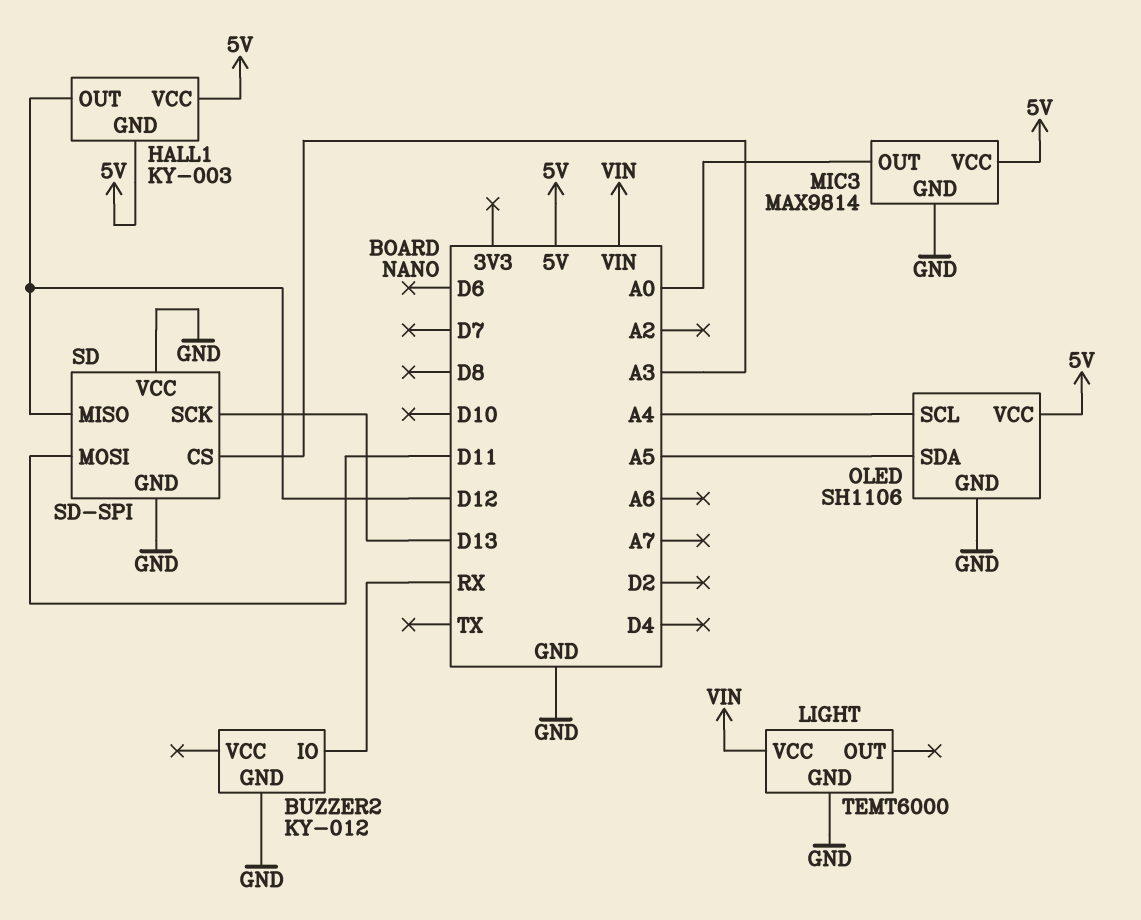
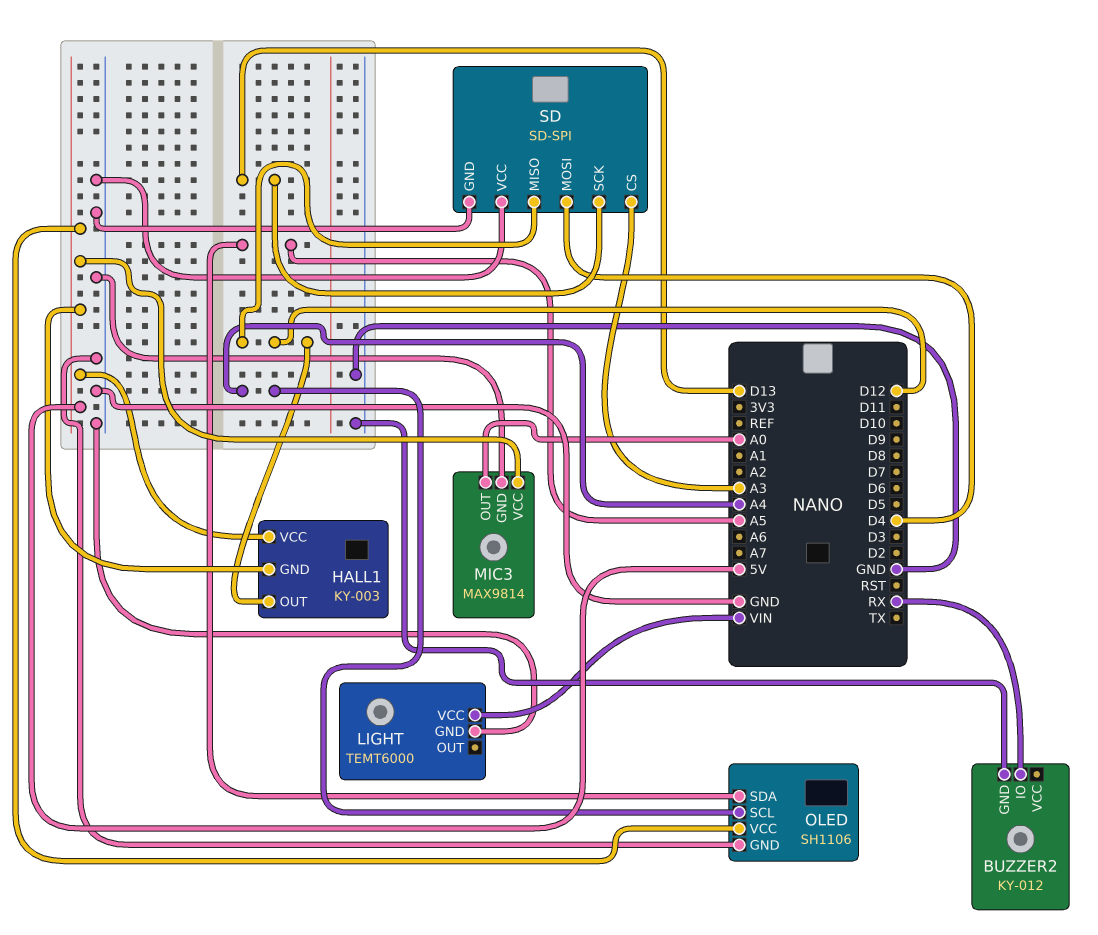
SD pin MOSI: D11 -> D4

